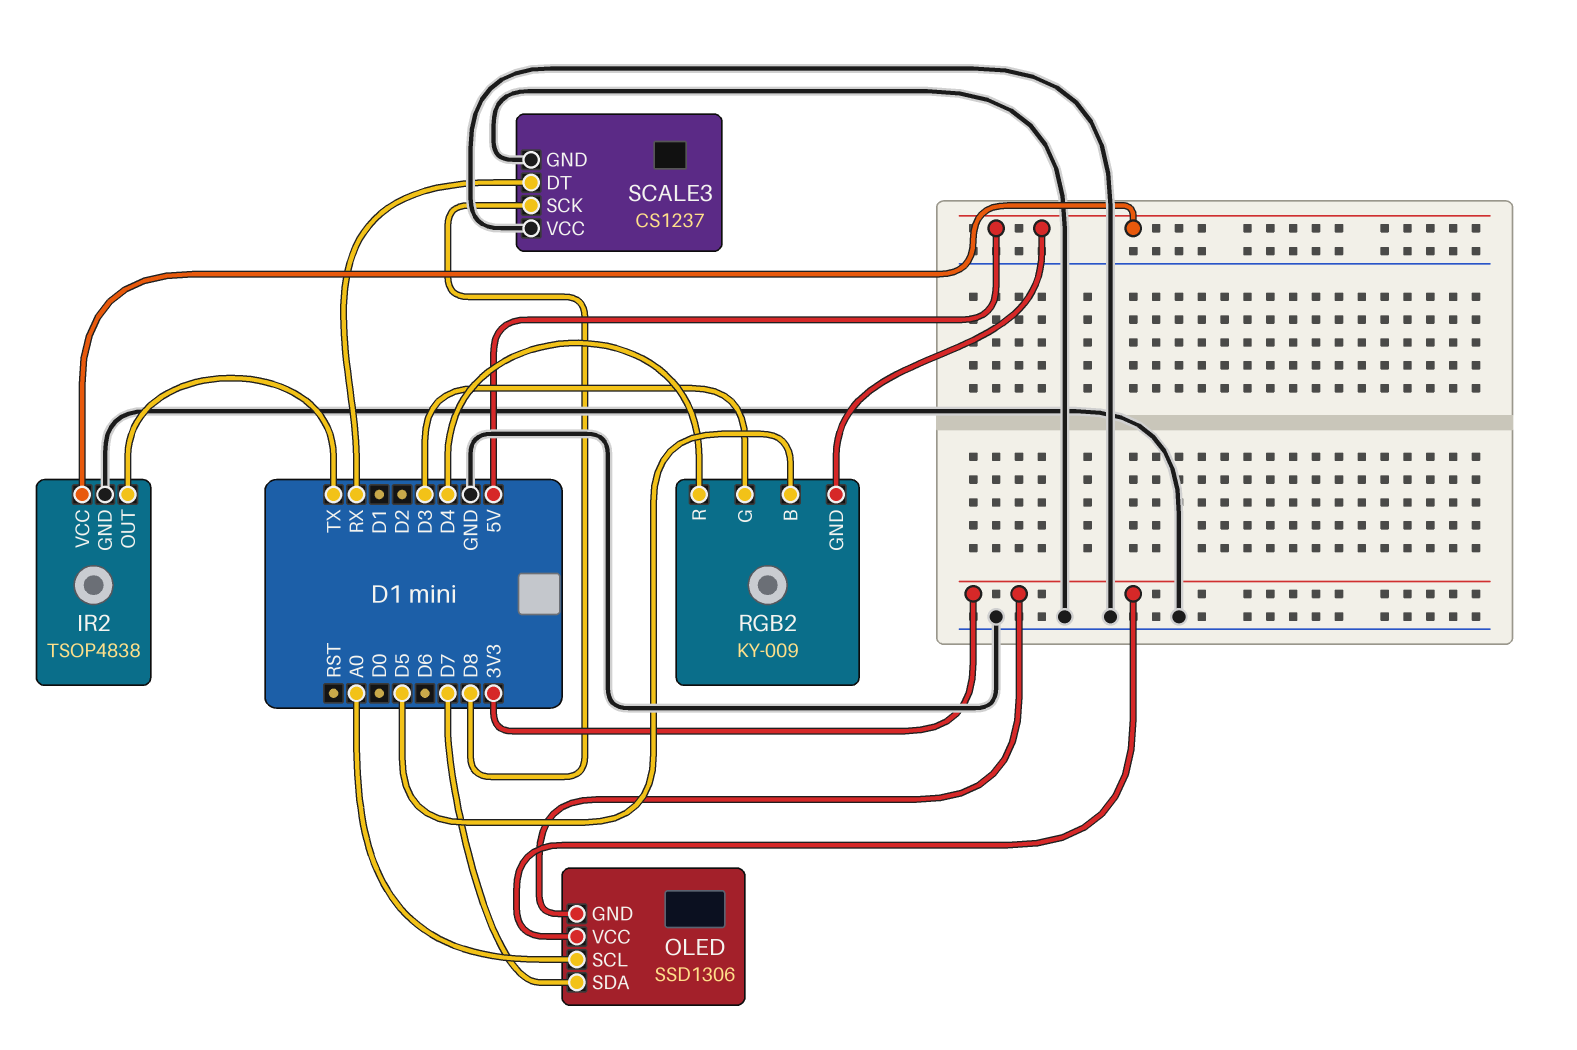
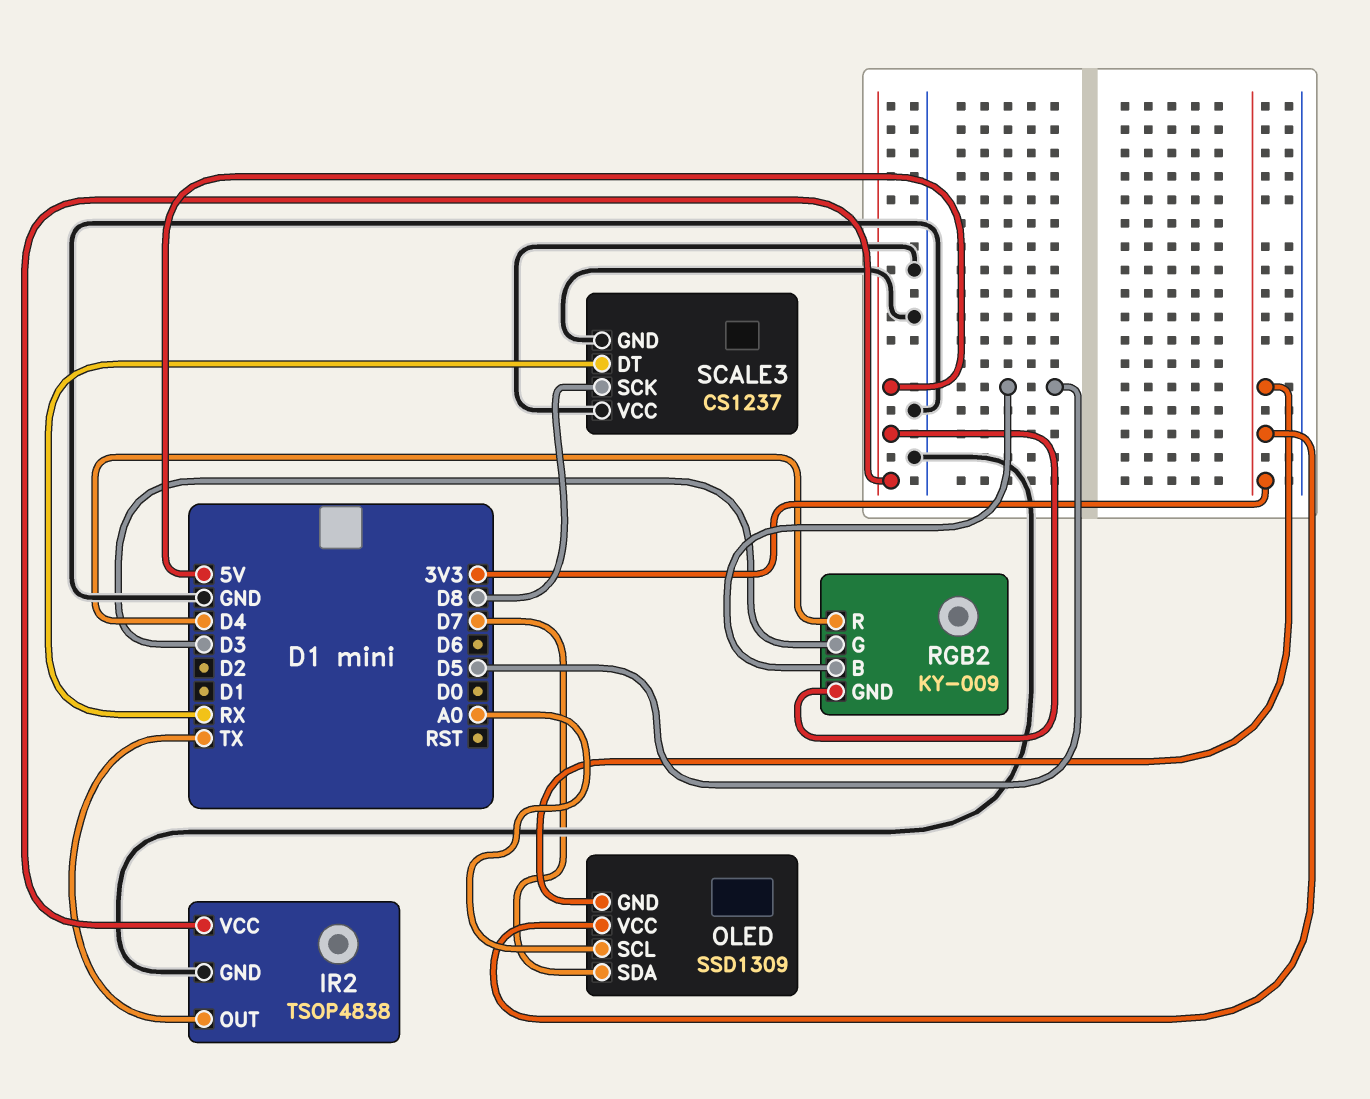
OLED: SSD1306 -> SSD1309

